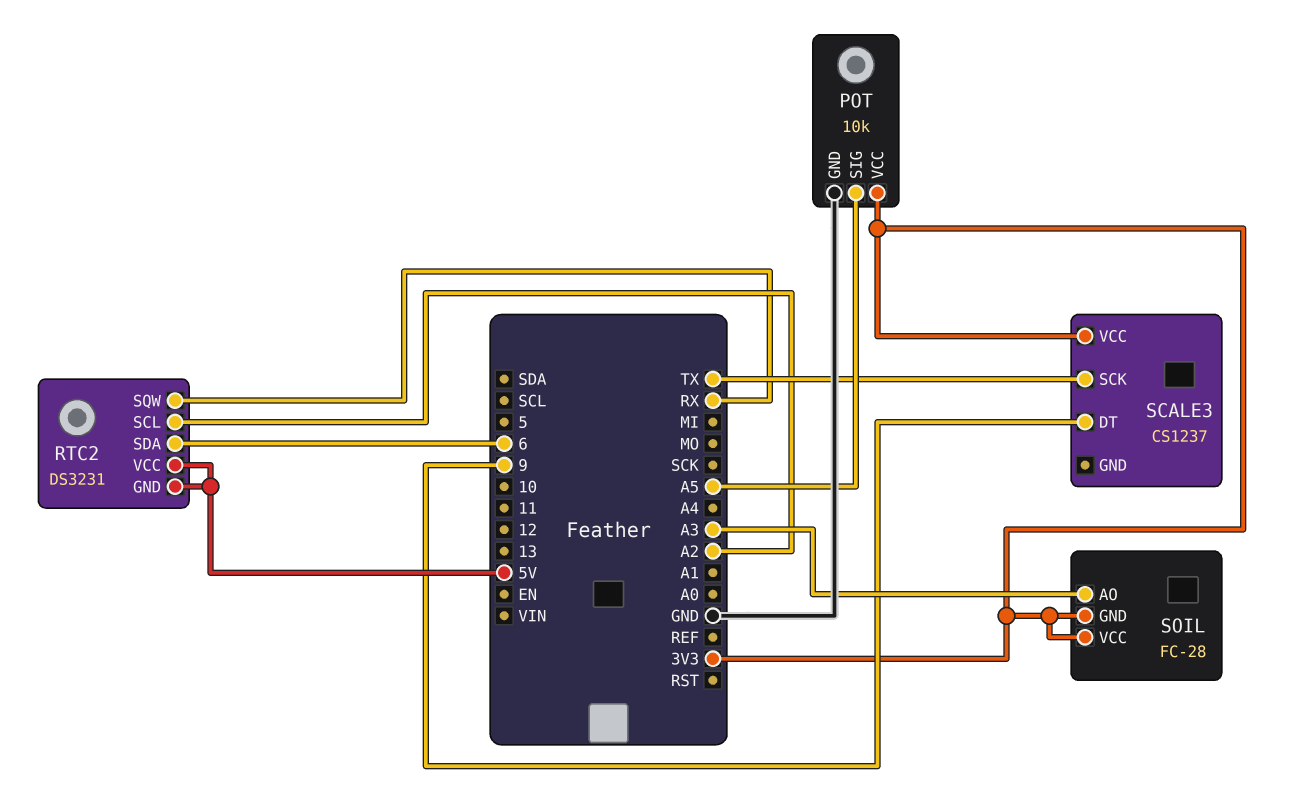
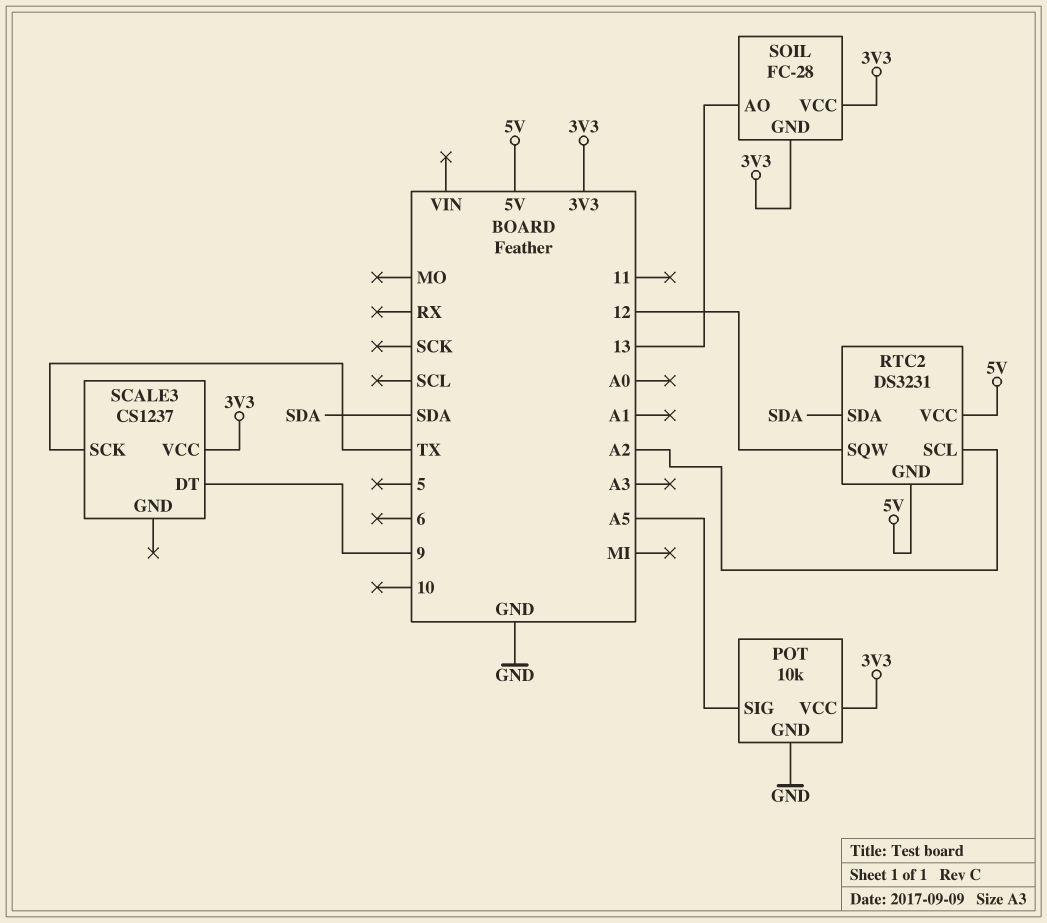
RTC2 pin SDA: 6 -> SDA
RTC2 pin SQW: RX -> 12
SOIL pin AO: A3 -> 13

